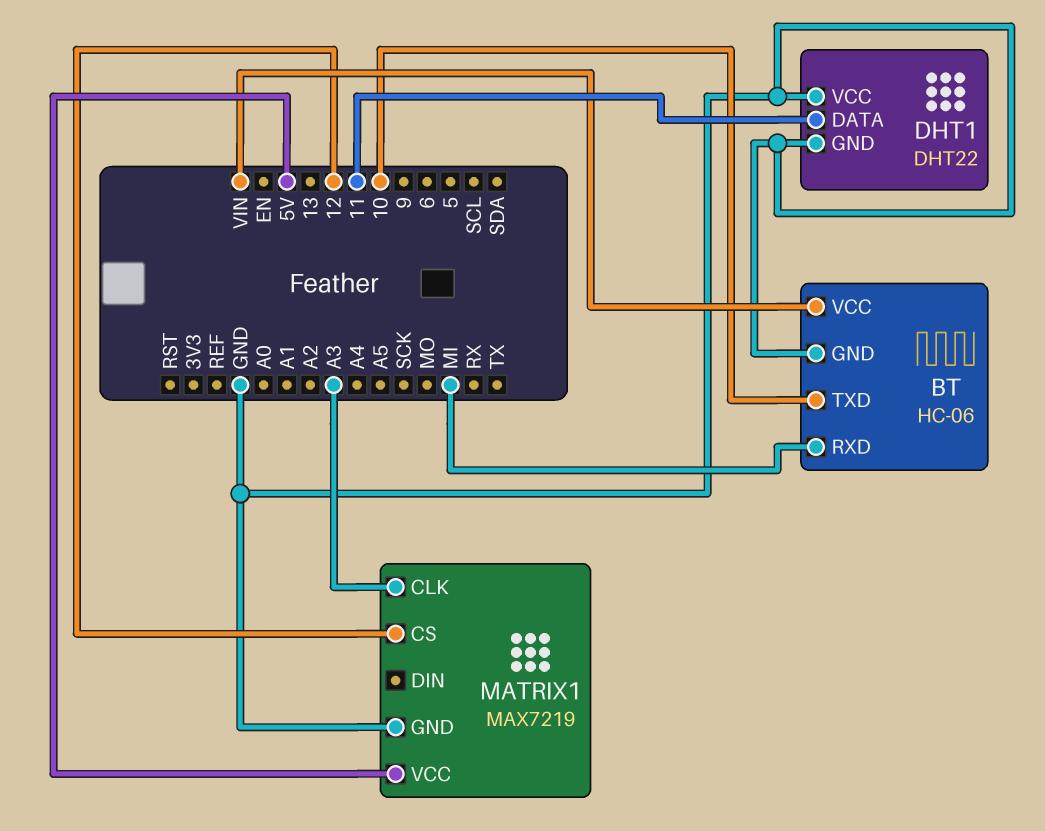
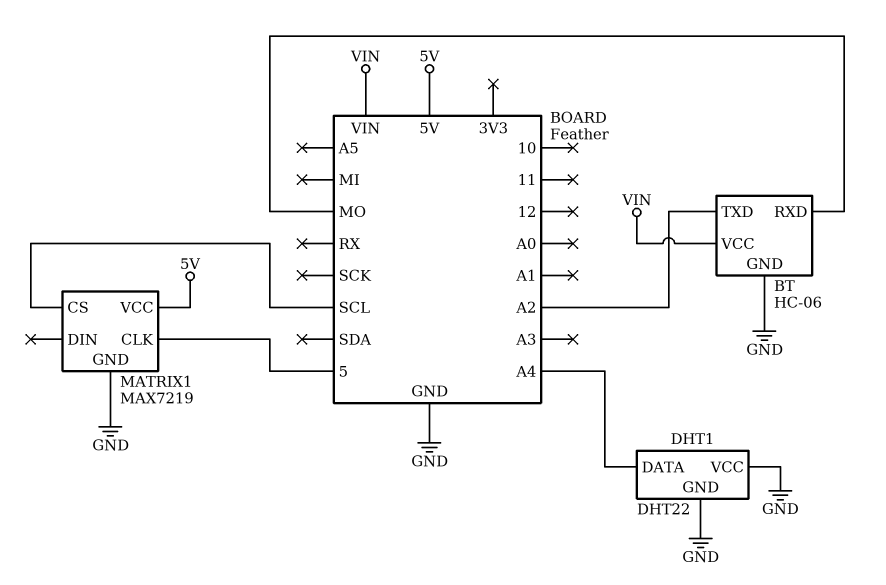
BT pin RXD: MI -> MO
BT pin TXD: 10 -> A2
DHT1 pin DATA: 11 -> A4
MATRIX1 pin CLK: A3 -> 5
MATRIX1 pin CS: 12 -> SCL

